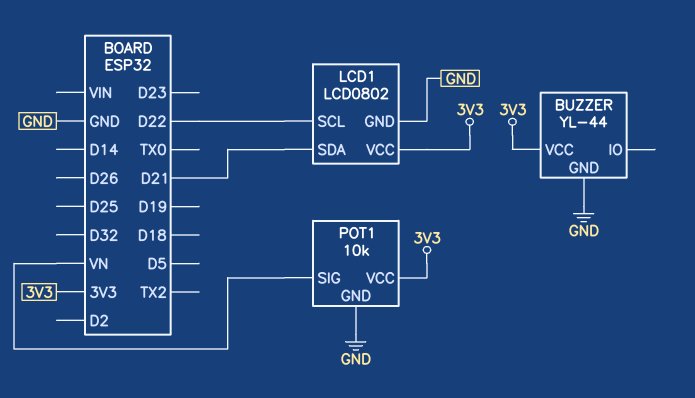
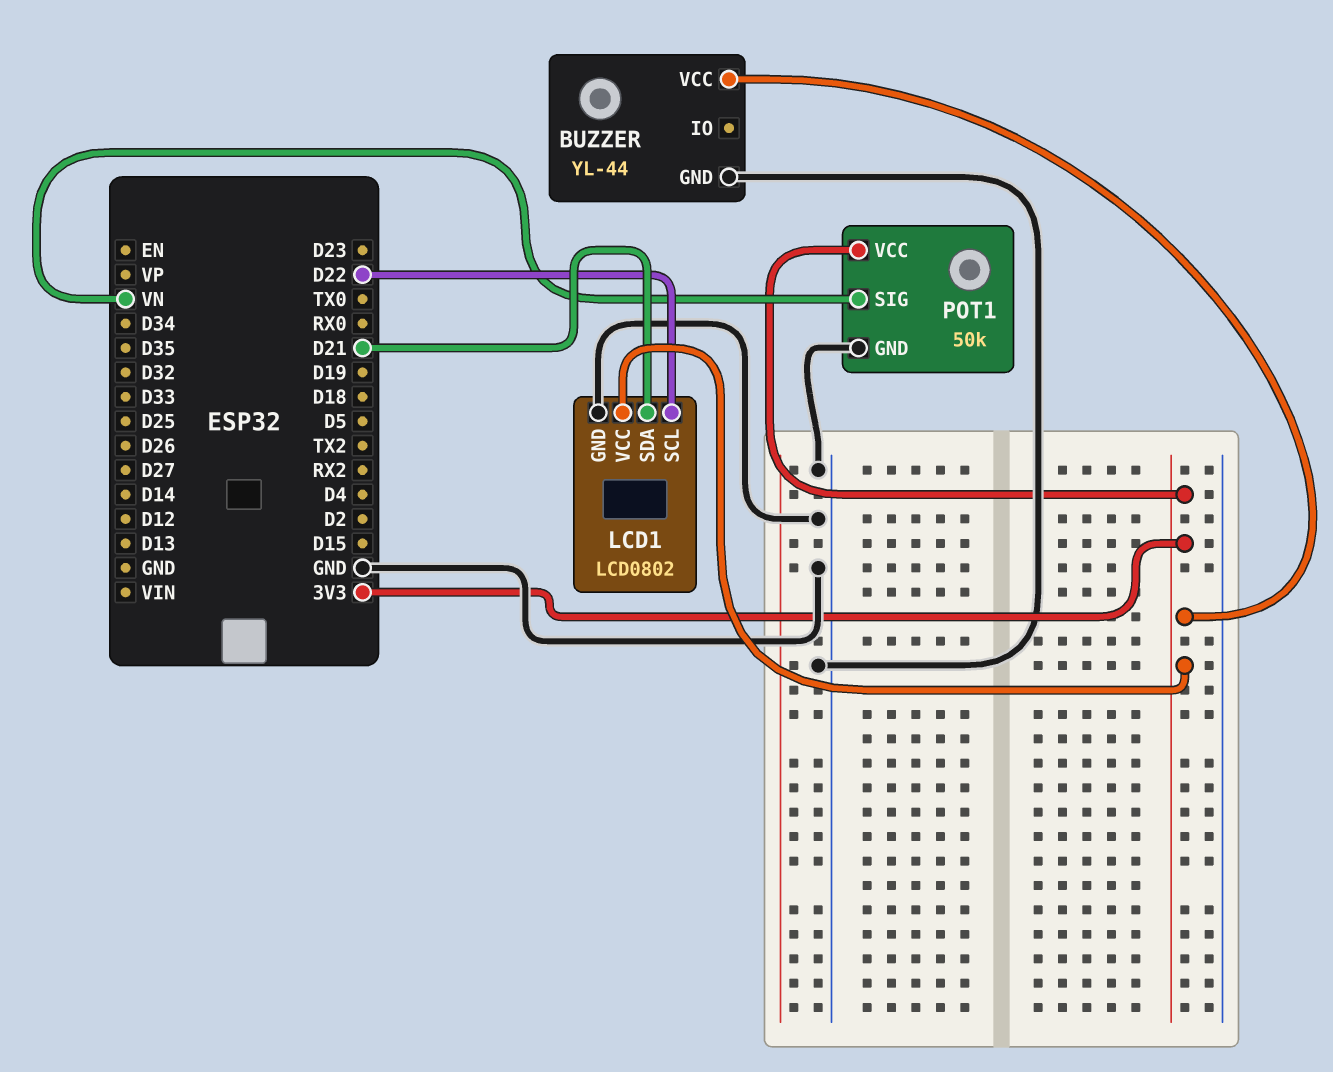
POT1: 10k -> 50k

